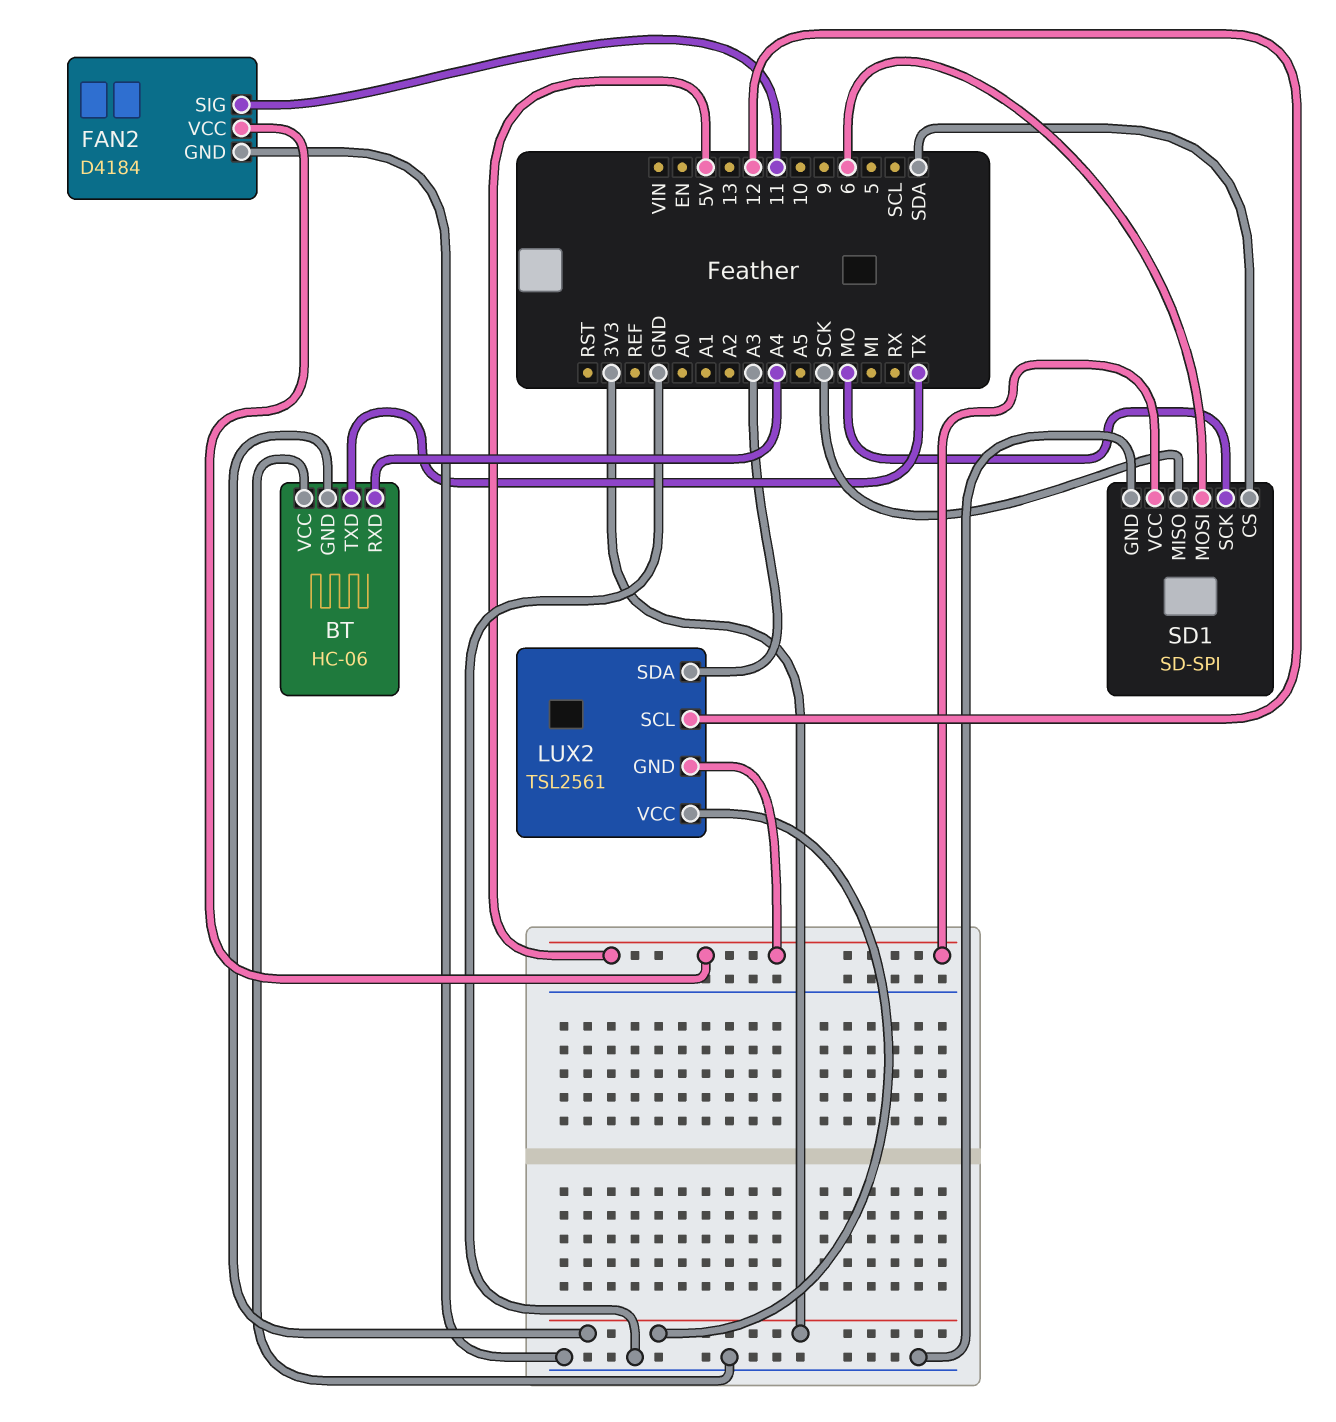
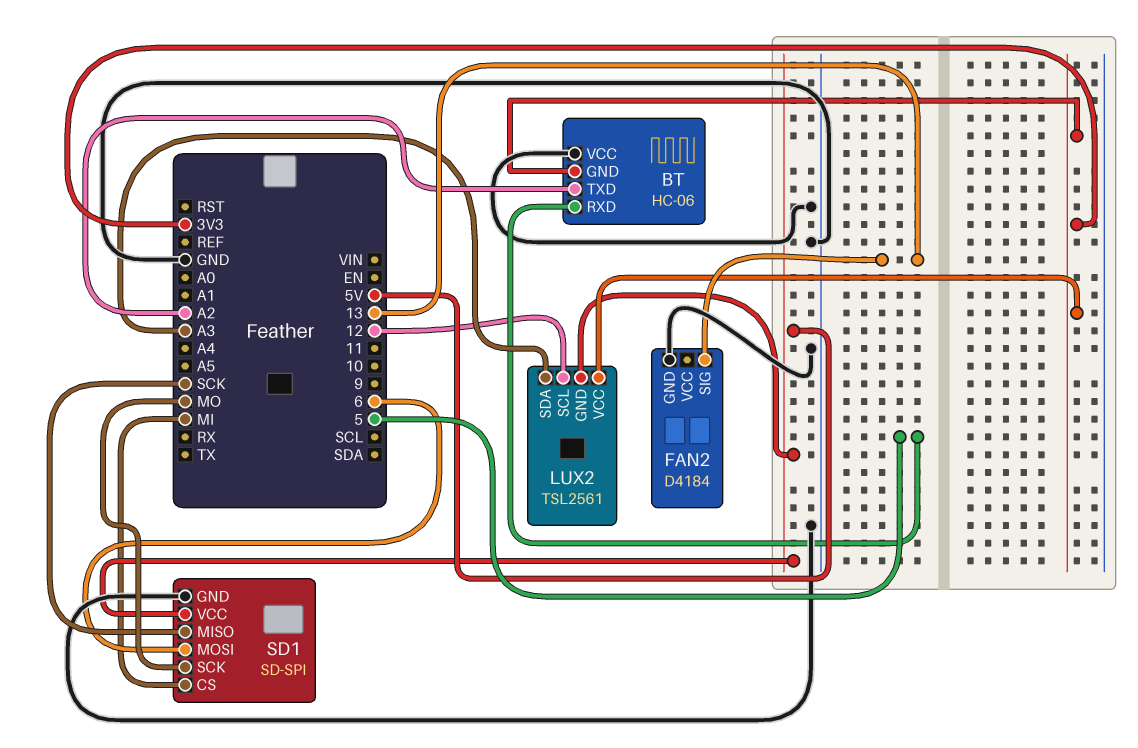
BT pin RXD: A4 -> 5
BT pin TXD: TX -> A2
FAN2 pin SIG: 11 -> 13
FAN2 pin VCC: 5V -> none
SD1 pin CS: SDA -> MI

